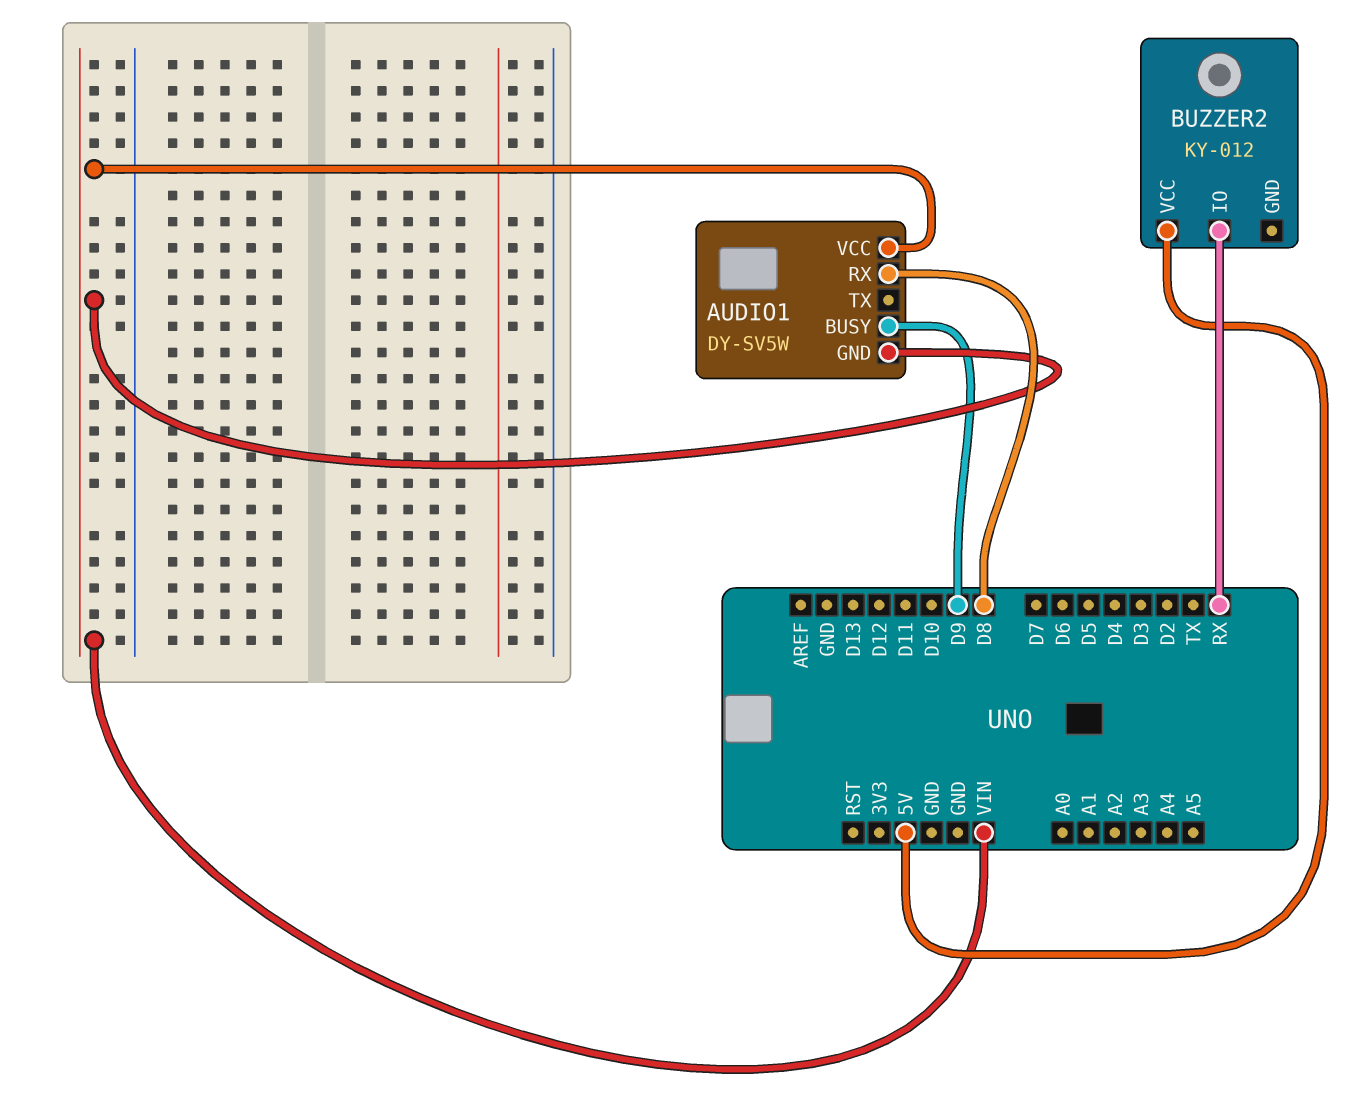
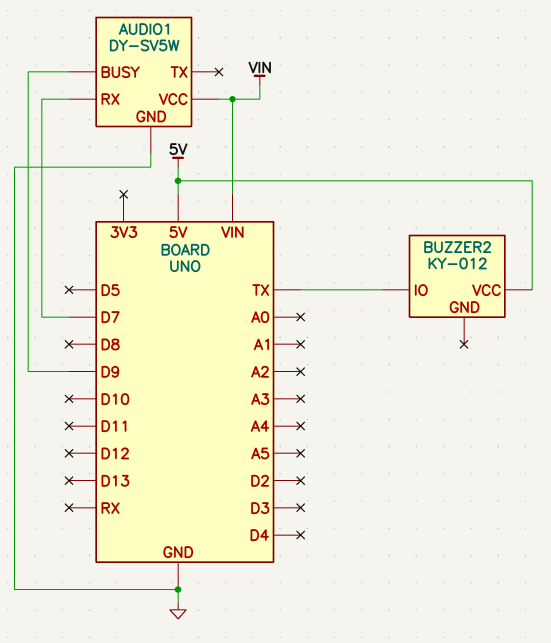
AUDIO1 pin GND: VIN -> GND
AUDIO1 pin RX: D8 -> D7
BUZZER2 pin IO: RX -> TX

